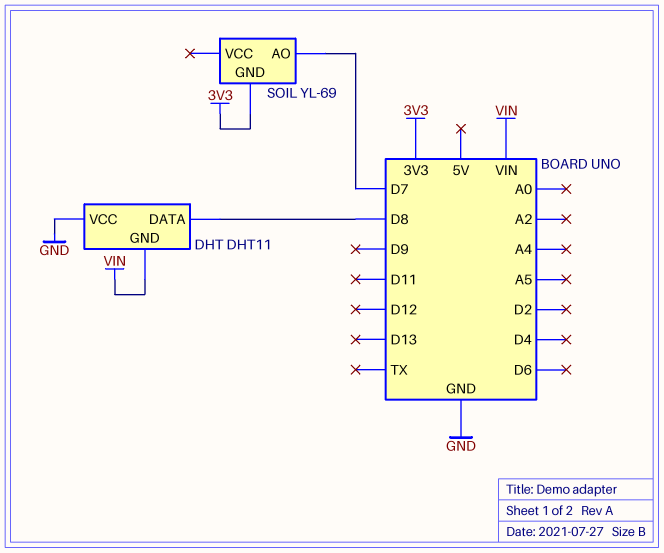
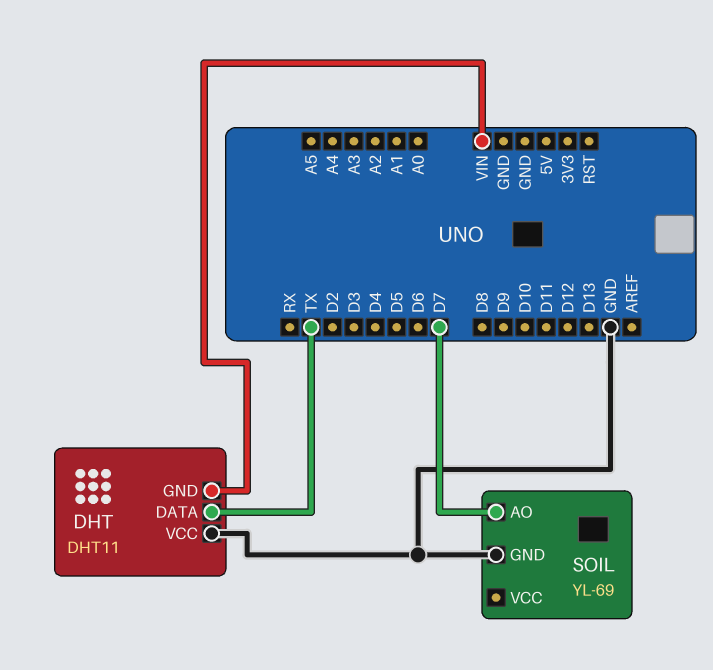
DHT pin DATA: D8 -> TX
SOIL pin GND: 3V3 -> GND

